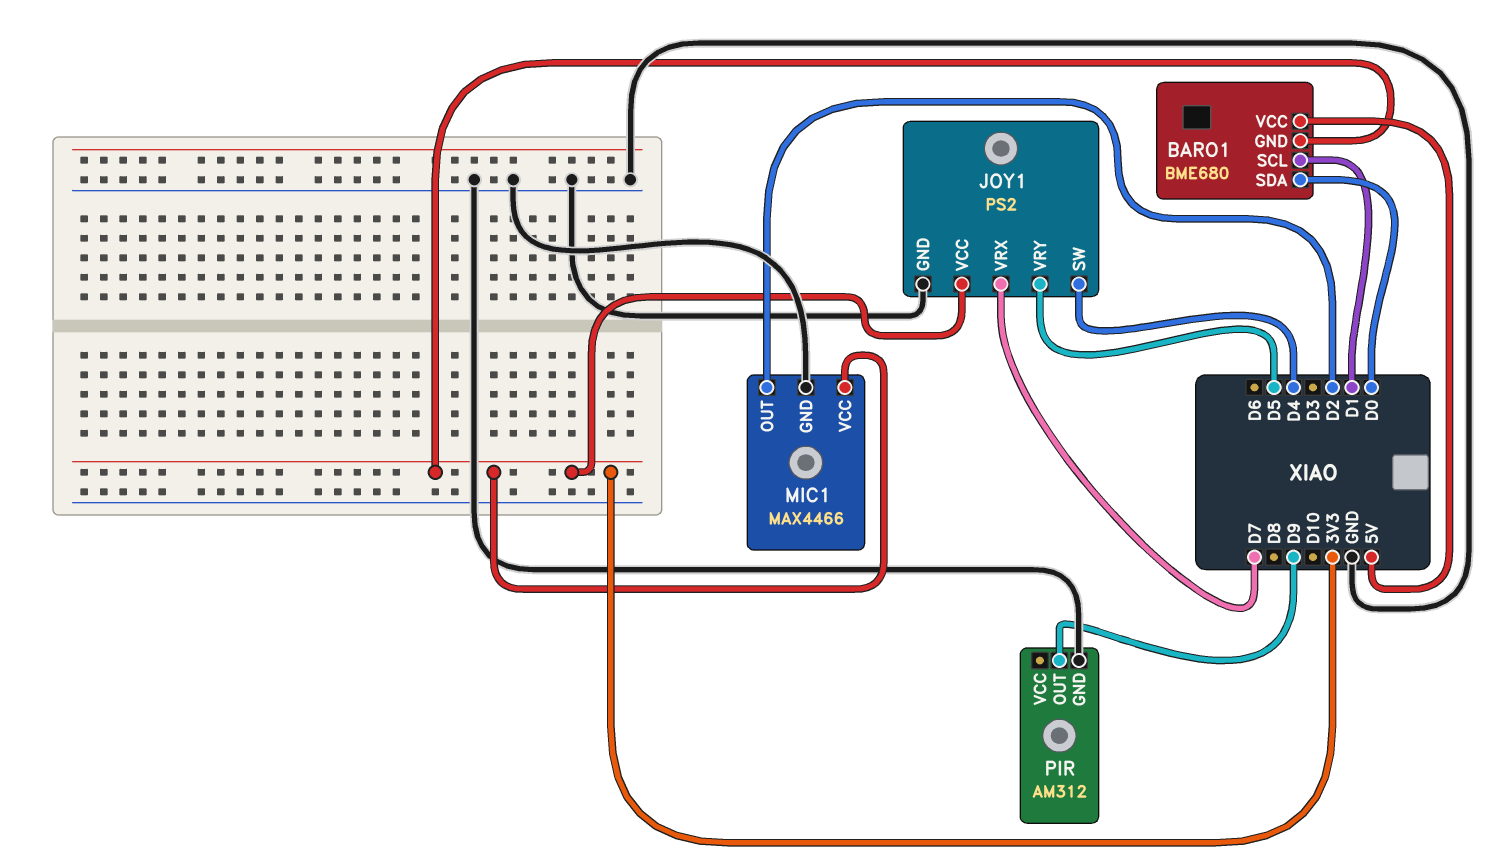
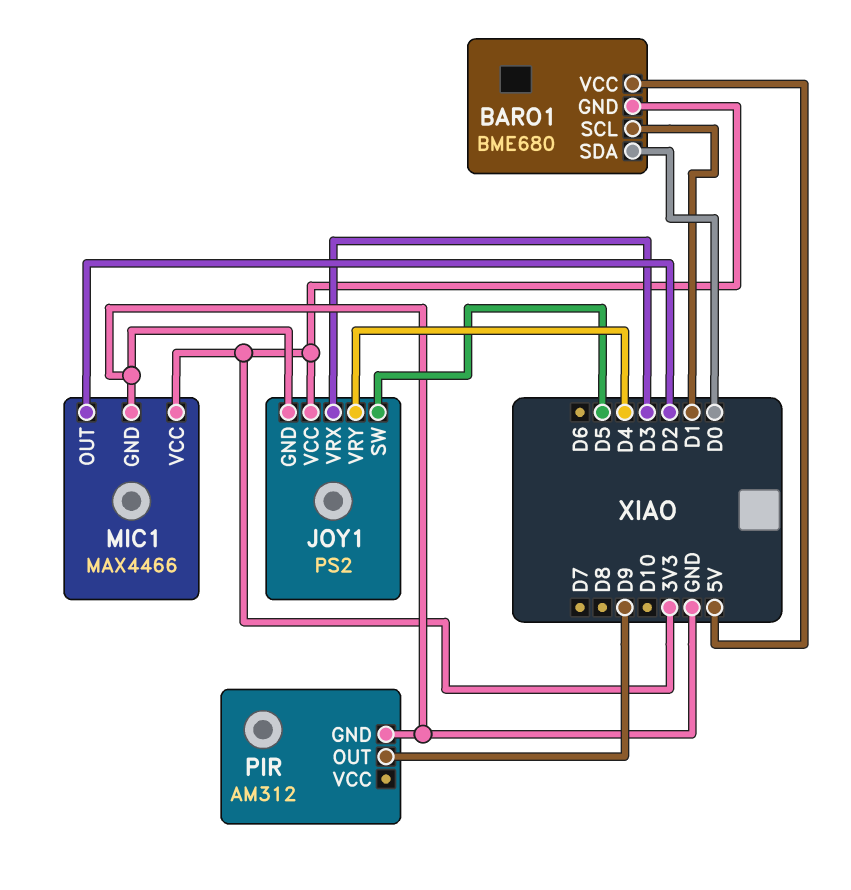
JOY1 pin SW: D4 -> D5
JOY1 pin VRX: D7 -> D3
JOY1 pin VRY: D5 -> D4

